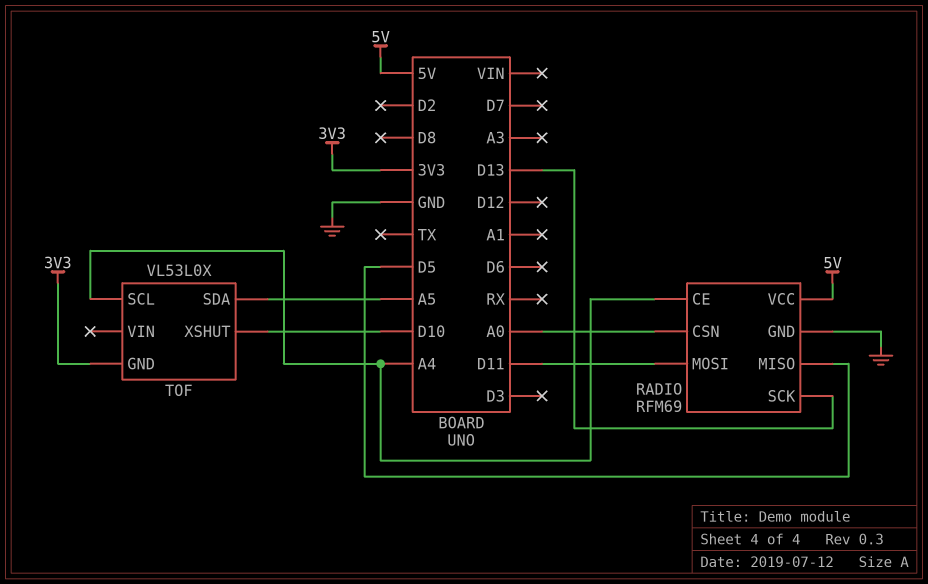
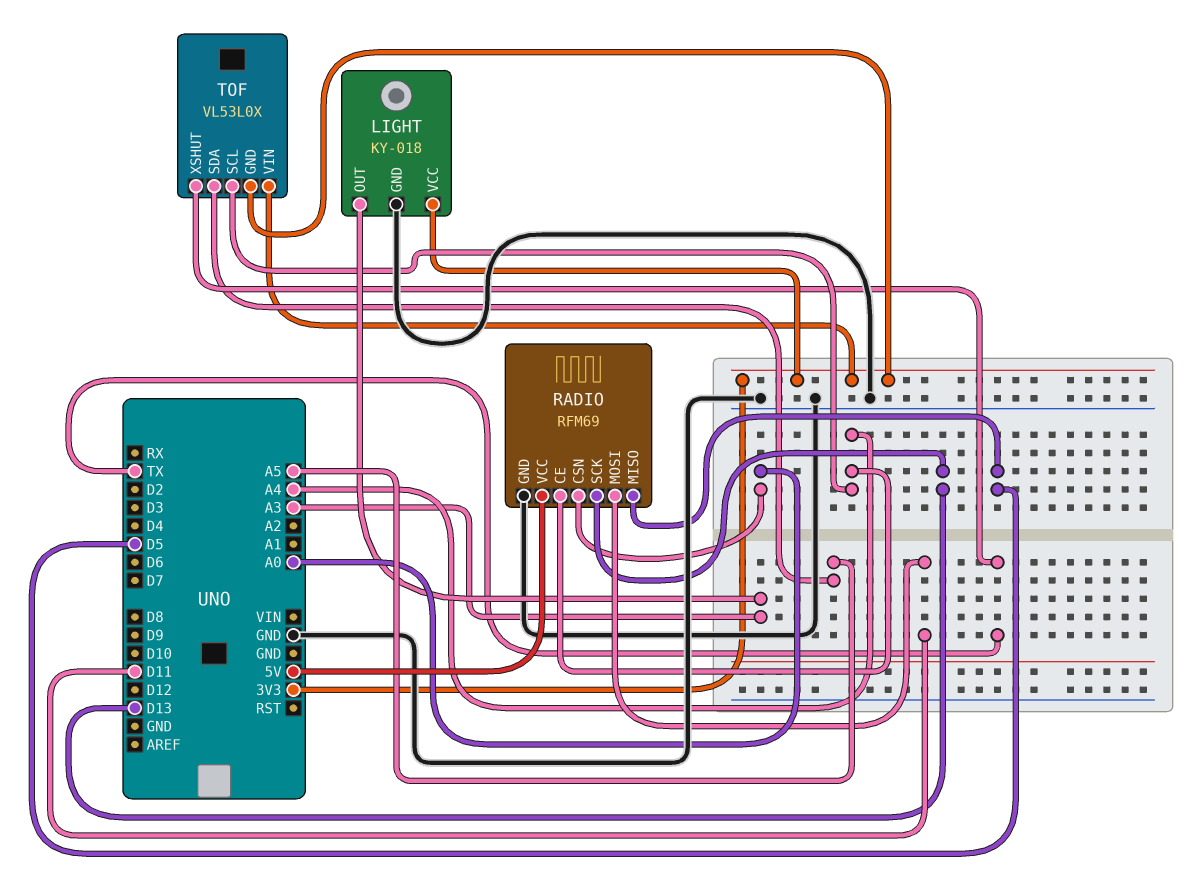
LIGHT: none -> KY-018
LIGHT pin GND: none -> GND
LIGHT pin OUT: none -> A3
LIGHT pin VCC: none -> 3V3
TOF pin VIN: none -> 3V3
TOF pin XSHUT: D10 -> TX

